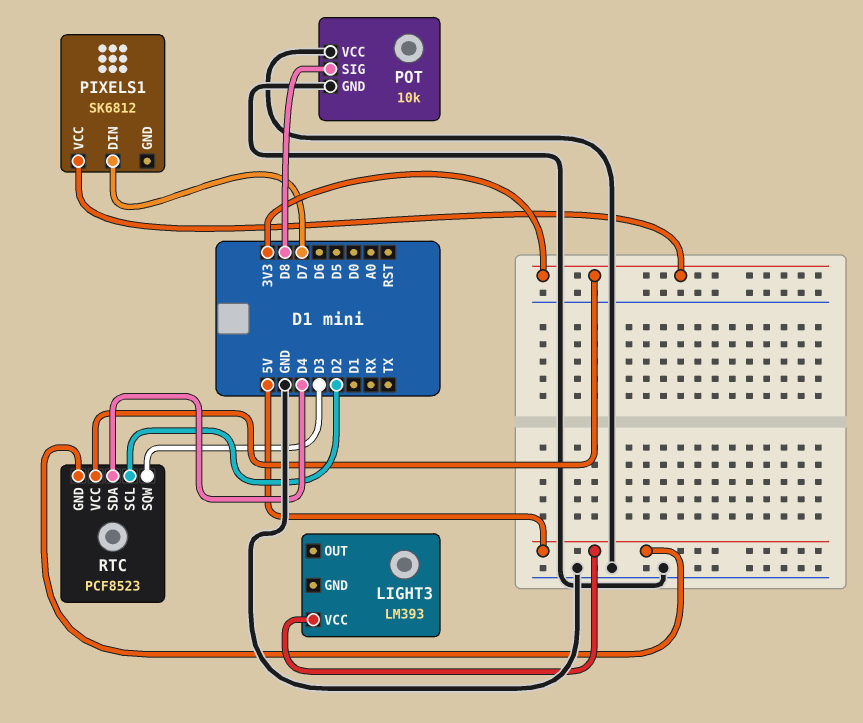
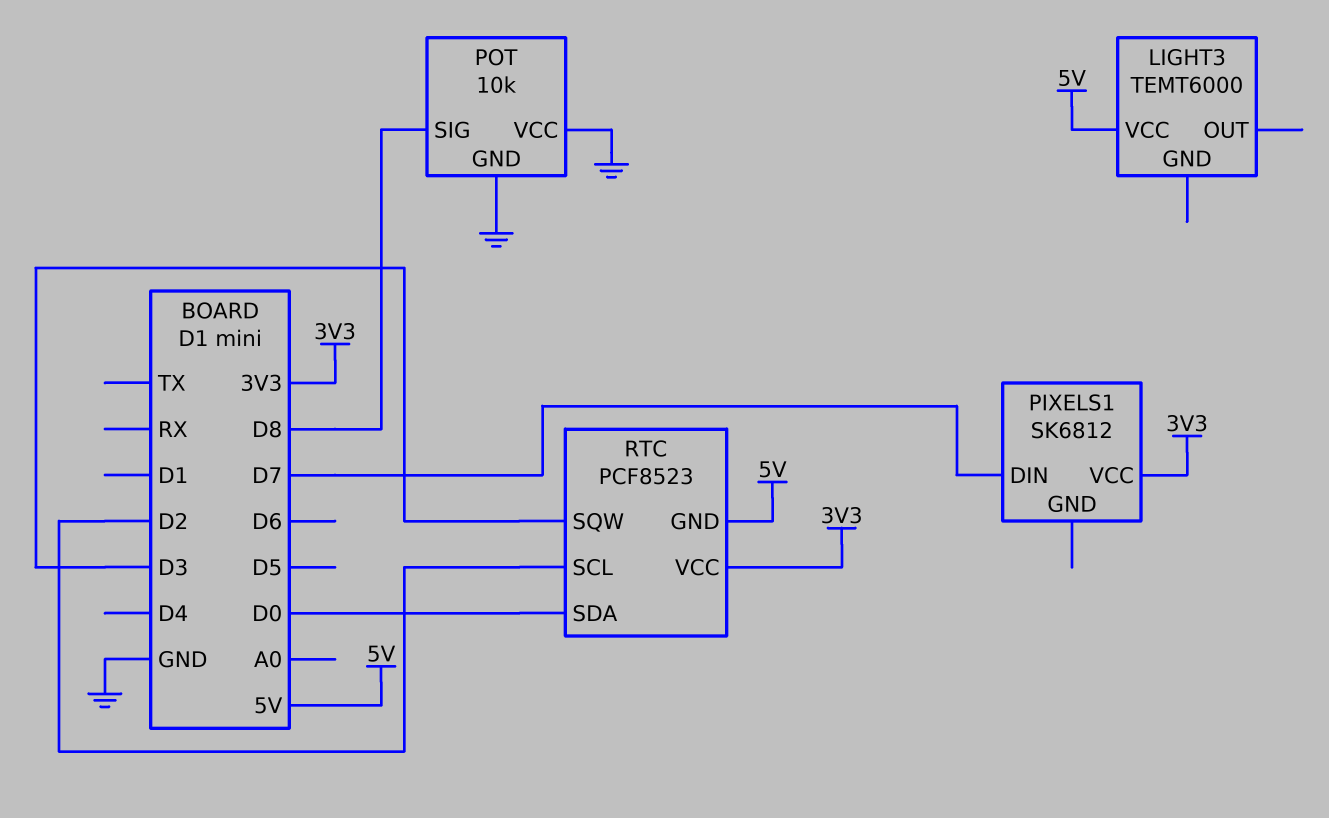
LIGHT3: LM393 -> TEMT6000
RTC pin SDA: D4 -> D0

